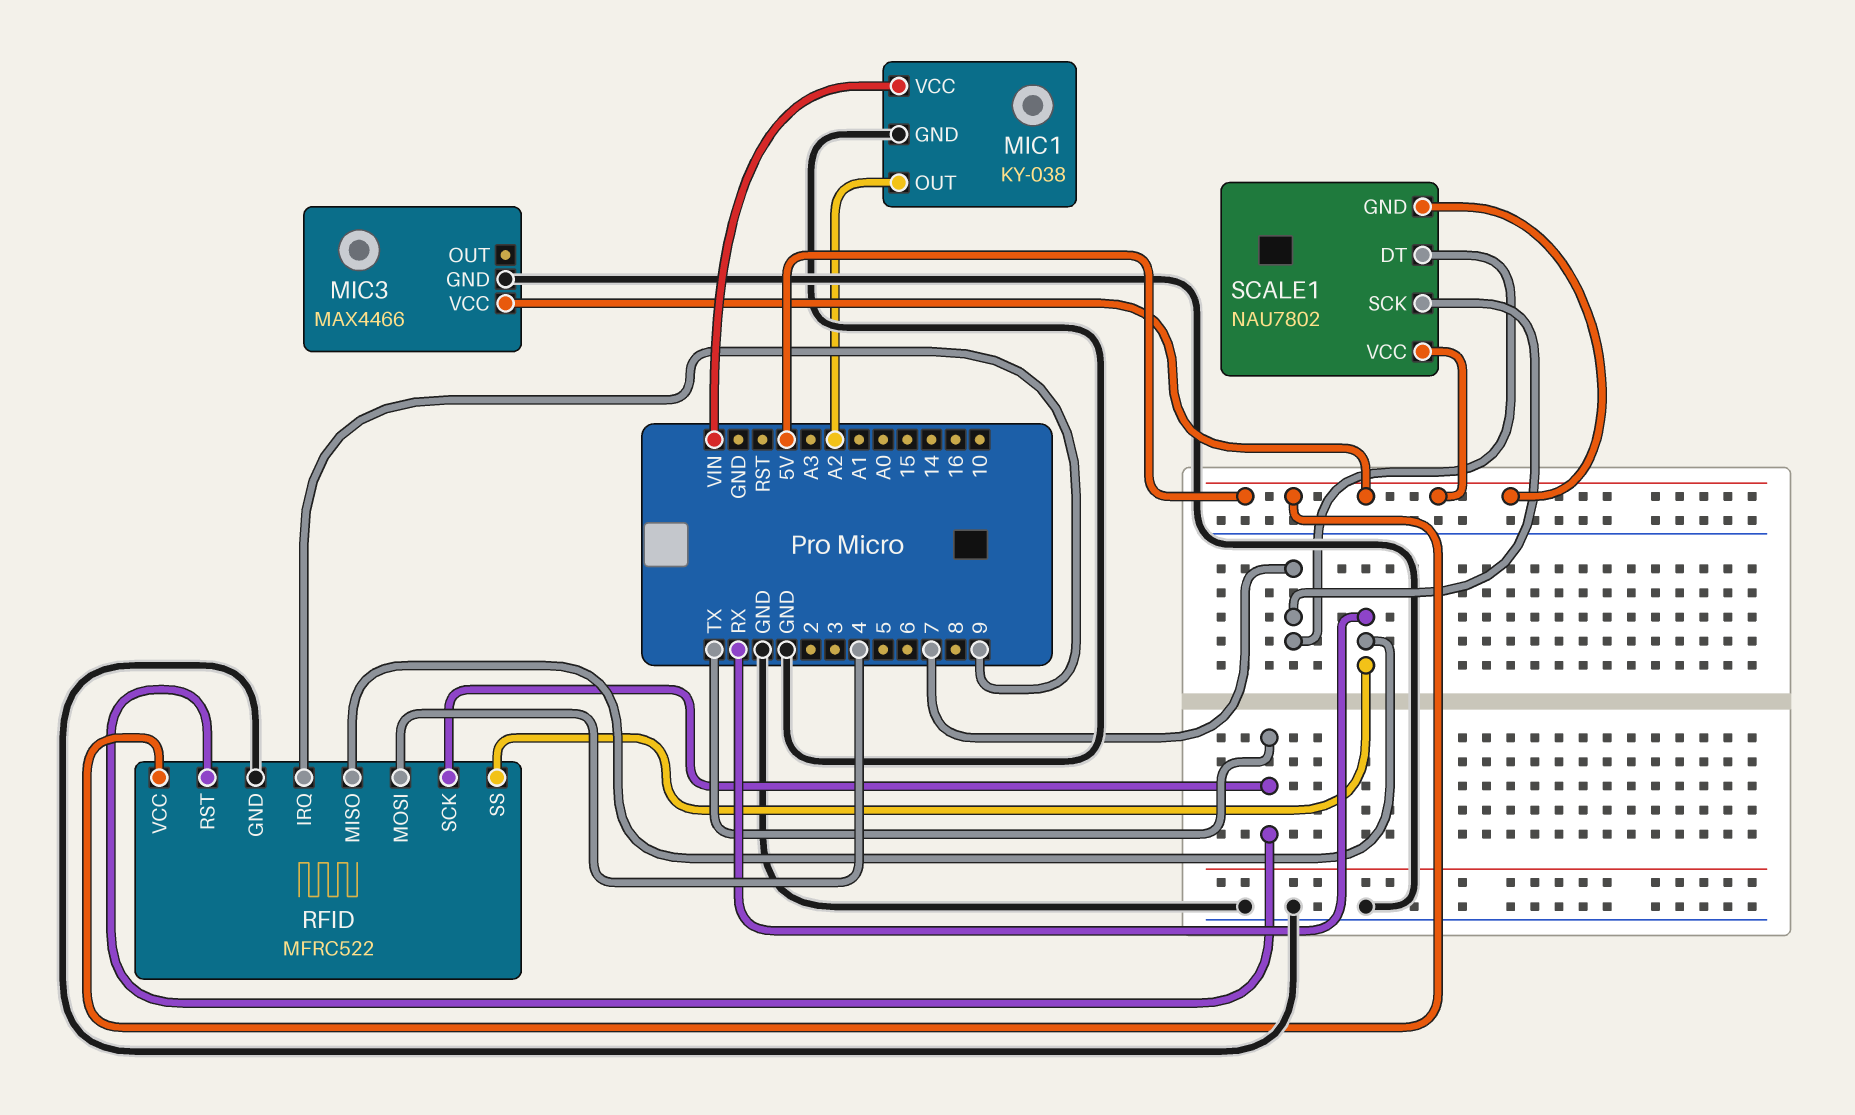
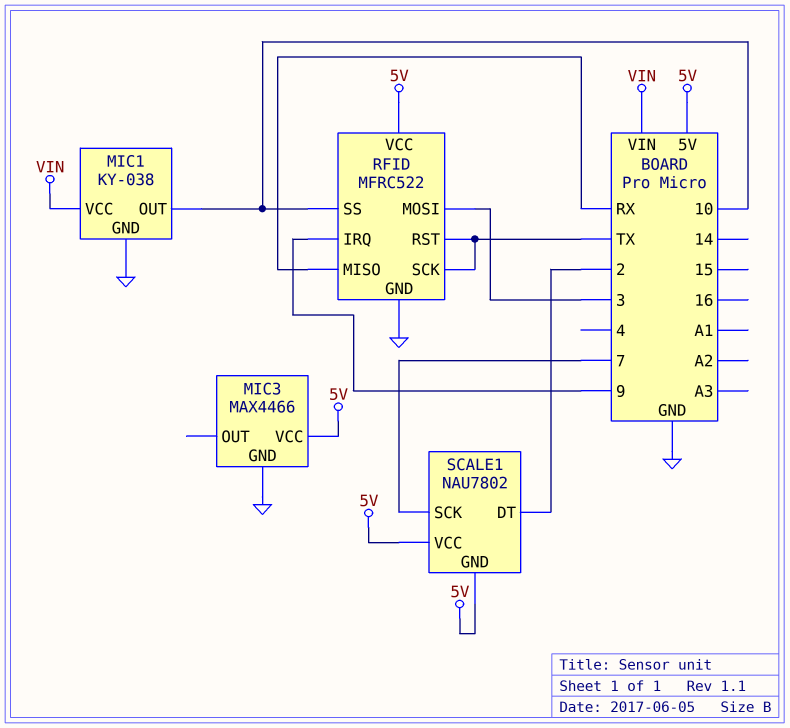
MIC1 pin OUT: A2 -> 10
RFID pin MOSI: 4 -> 3
RFID pin SS: RX -> 10
SCALE1 pin DT: 7 -> 2

